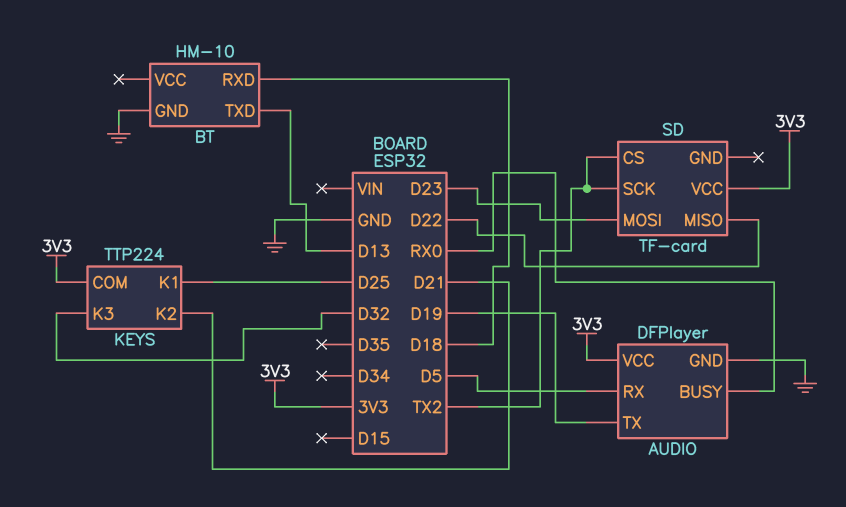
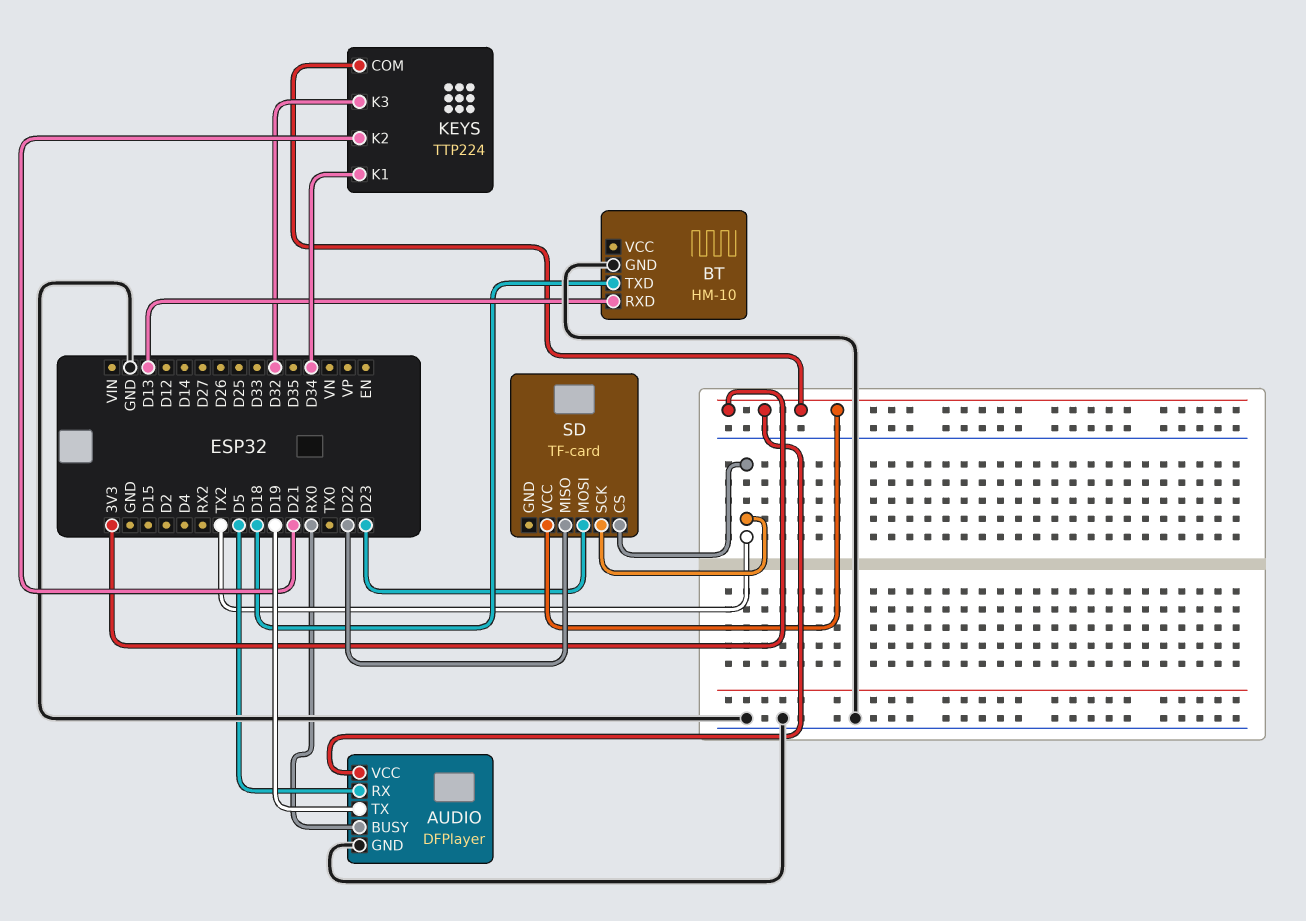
BT pin RXD: D18 -> D13
BT pin TXD: D13 -> D18
KEYS pin K1: D25 -> D34

